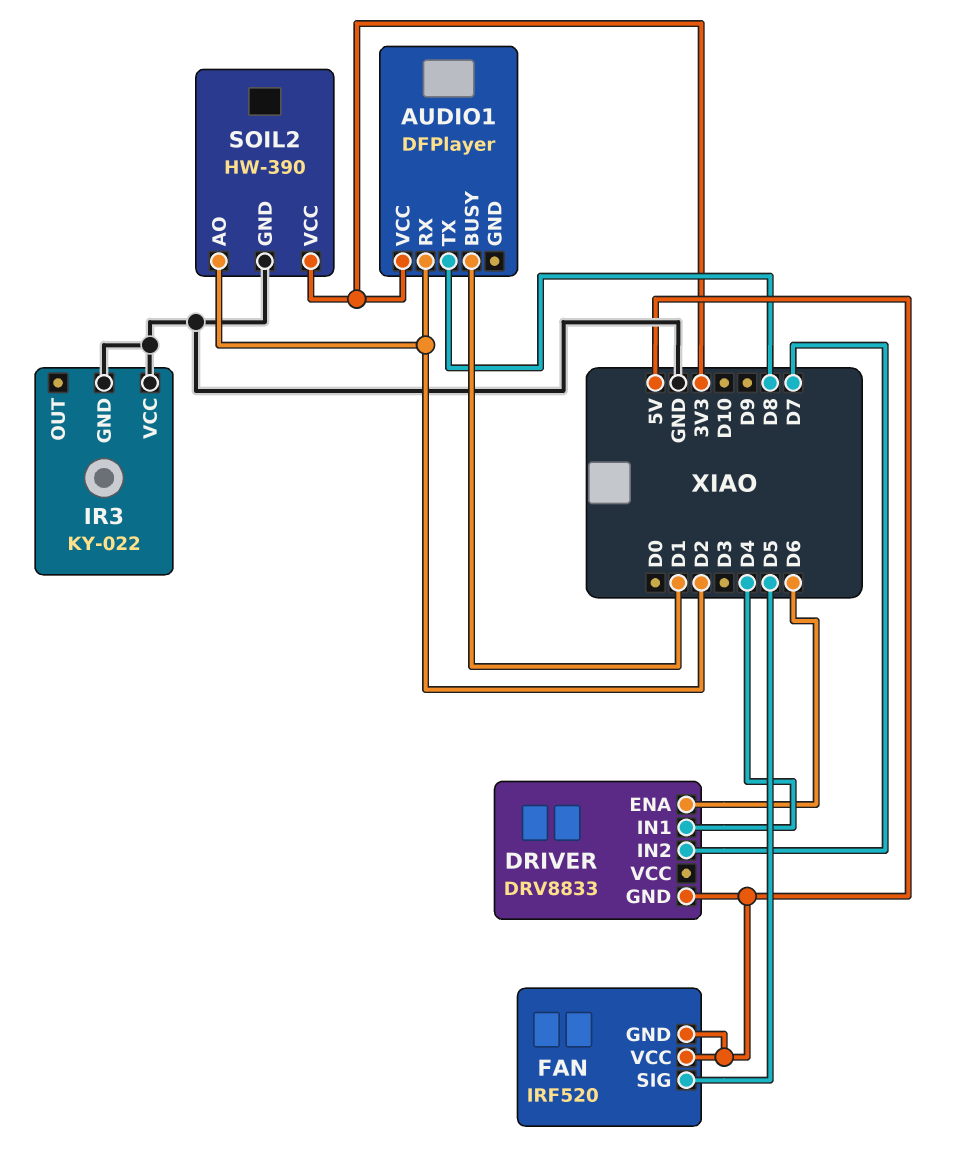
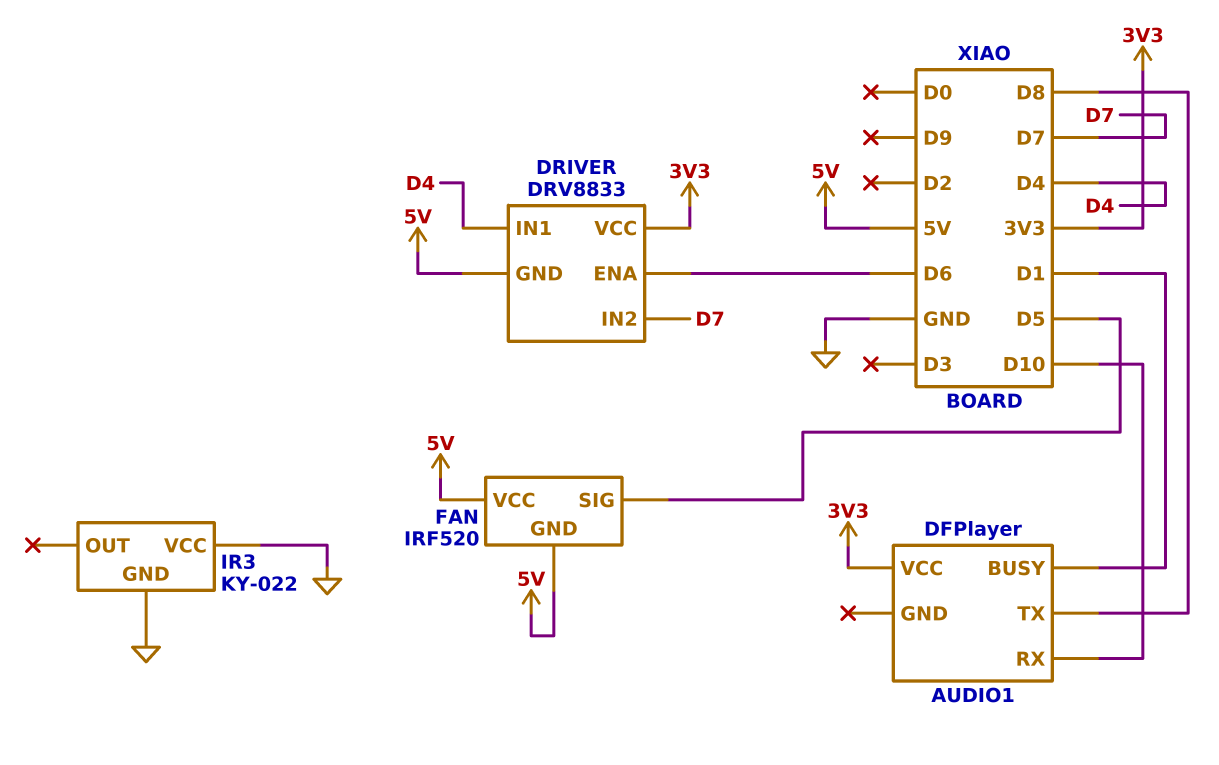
AUDIO1 pin RX: D2 -> D10
DRIVER pin VCC: none -> 3V3
SOIL2: HW-390 -> none
SOIL2 pin AO: D2 -> none
SOIL2 pin GND: GND -> none
SOIL2 pin VCC: 3V3 -> none

